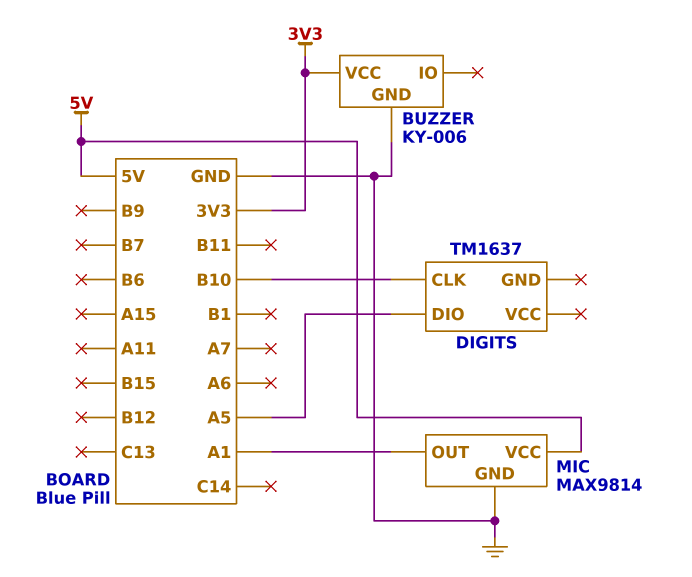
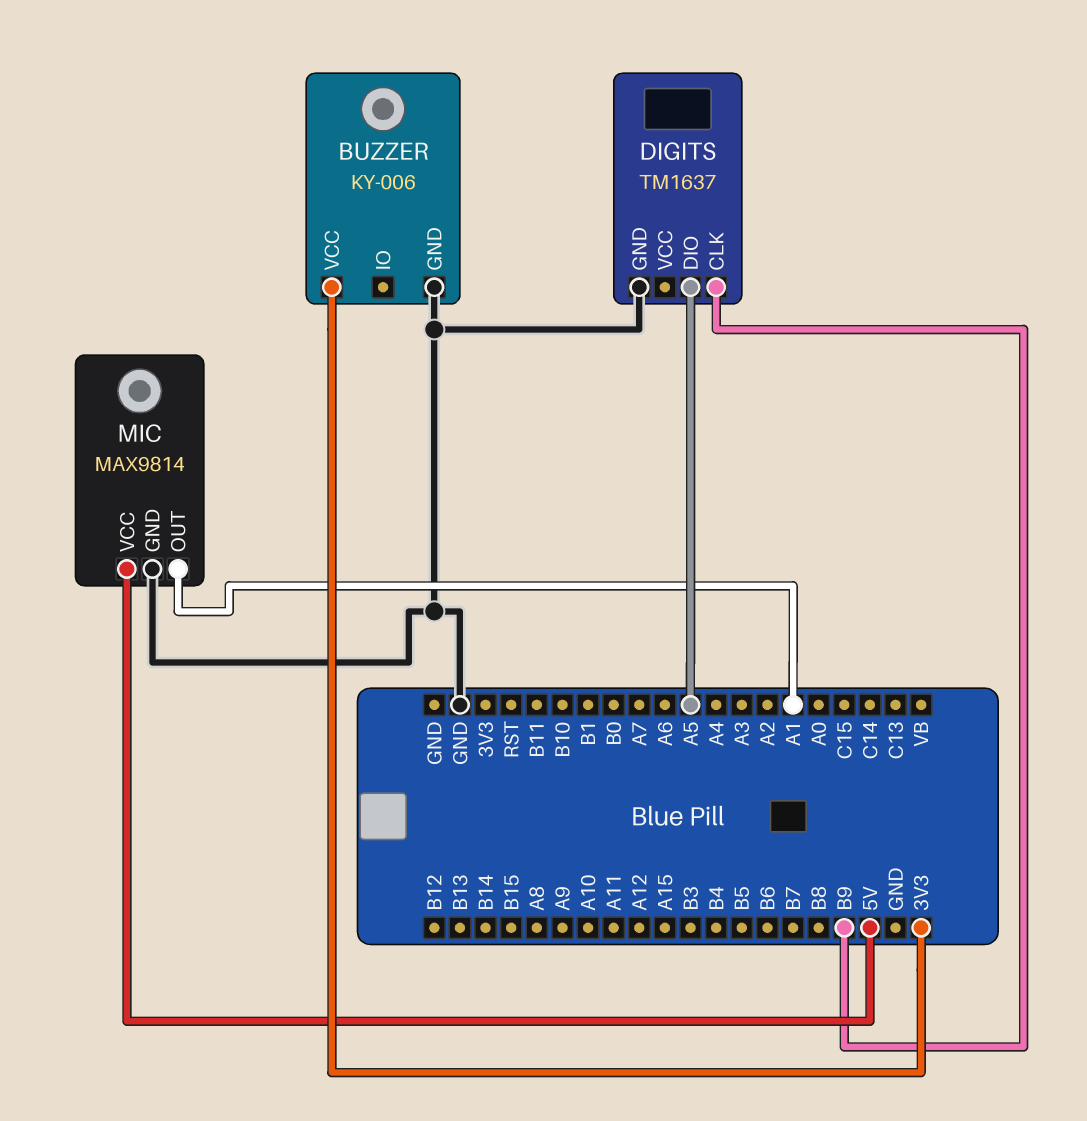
DIGITS pin CLK: B10 -> B9
DIGITS pin GND: none -> GND

